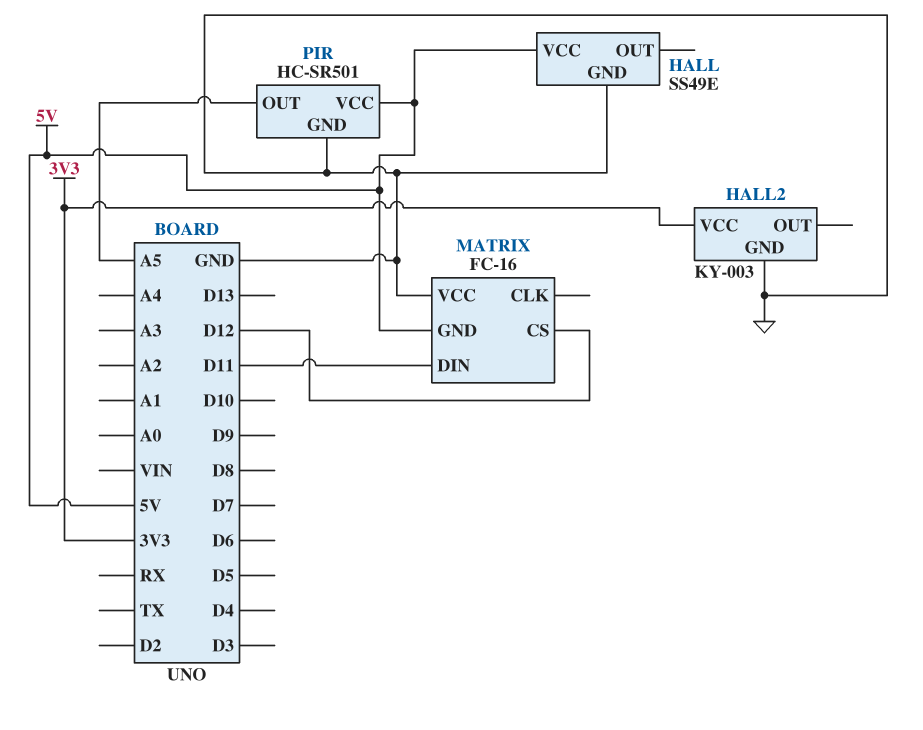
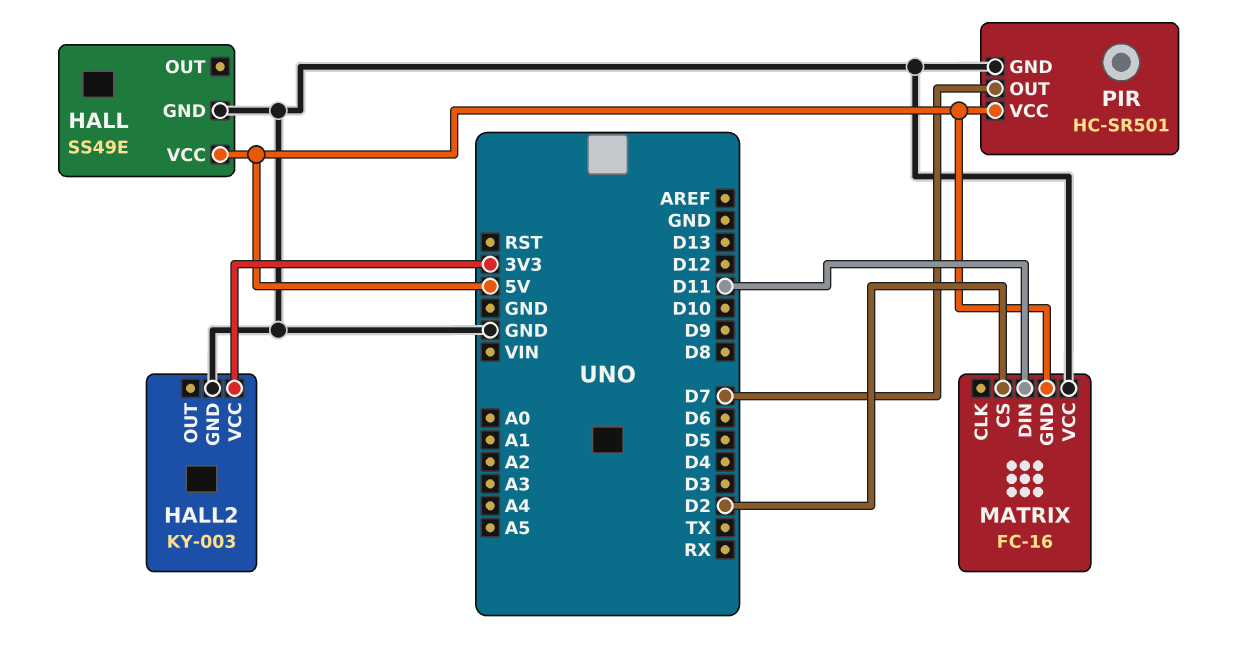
MATRIX pin CS: D12 -> D2
PIR pin OUT: A5 -> D7

